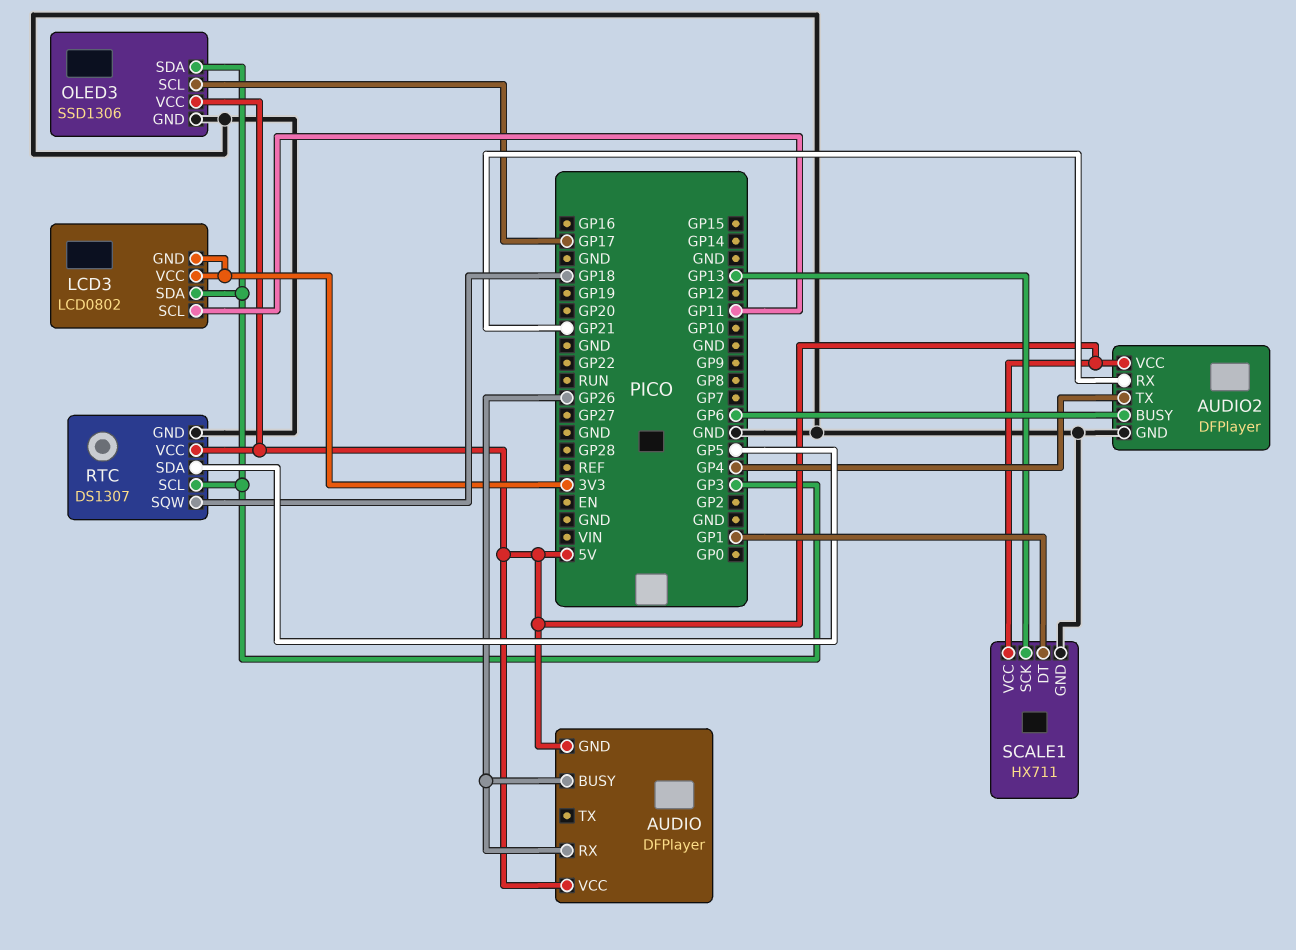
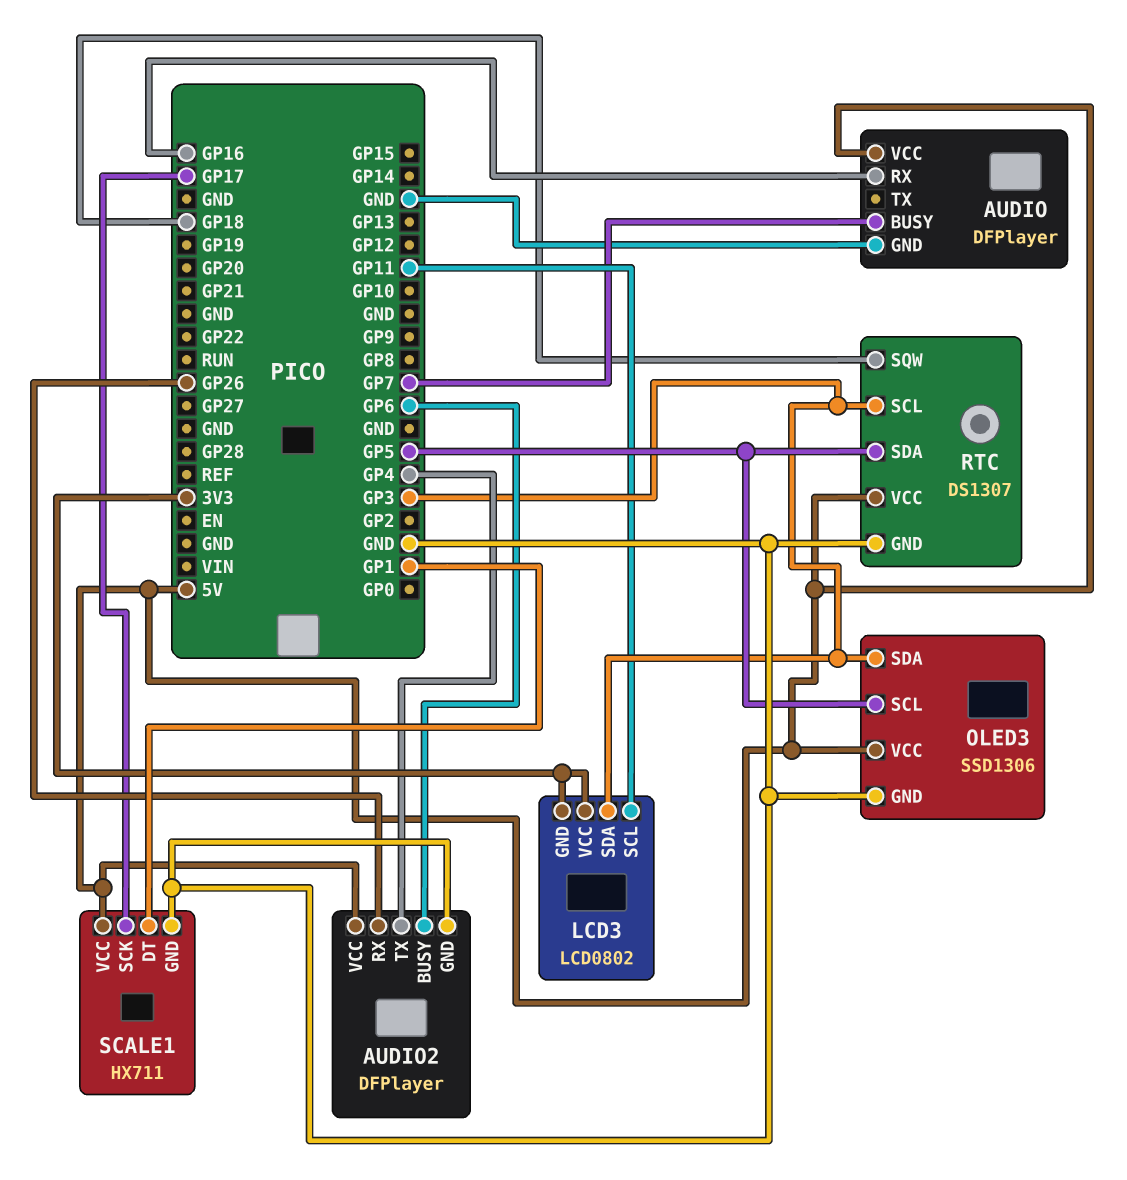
AUDIO pin BUSY: GP26 -> GP7
AUDIO pin GND: 5V -> GND
AUDIO pin RX: GP26 -> GP16
AUDIO2 pin RX: GP21 -> GP26
OLED3 pin SCL: GP17 -> GP5
SCALE1 pin SCK: GP13 -> GP17

